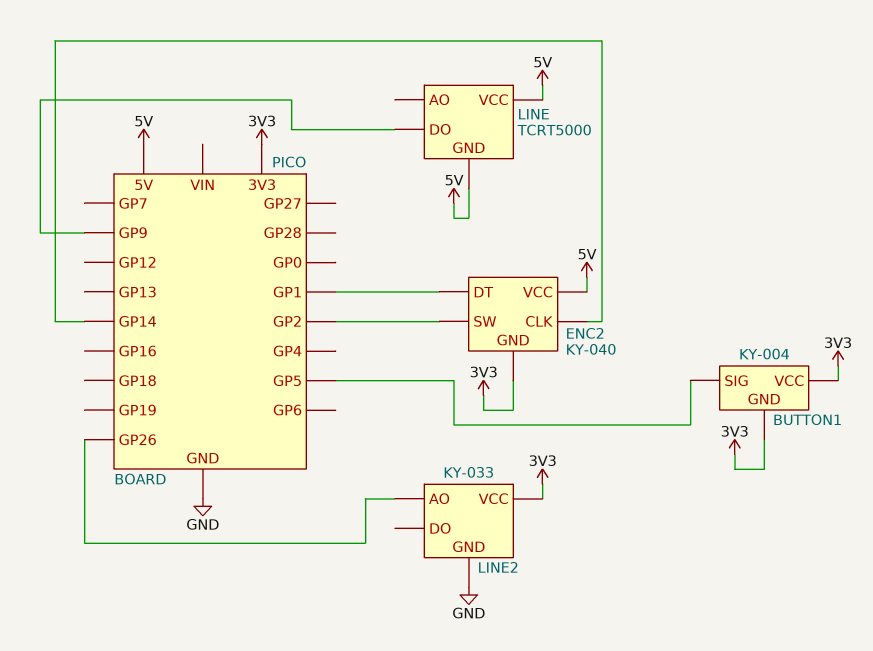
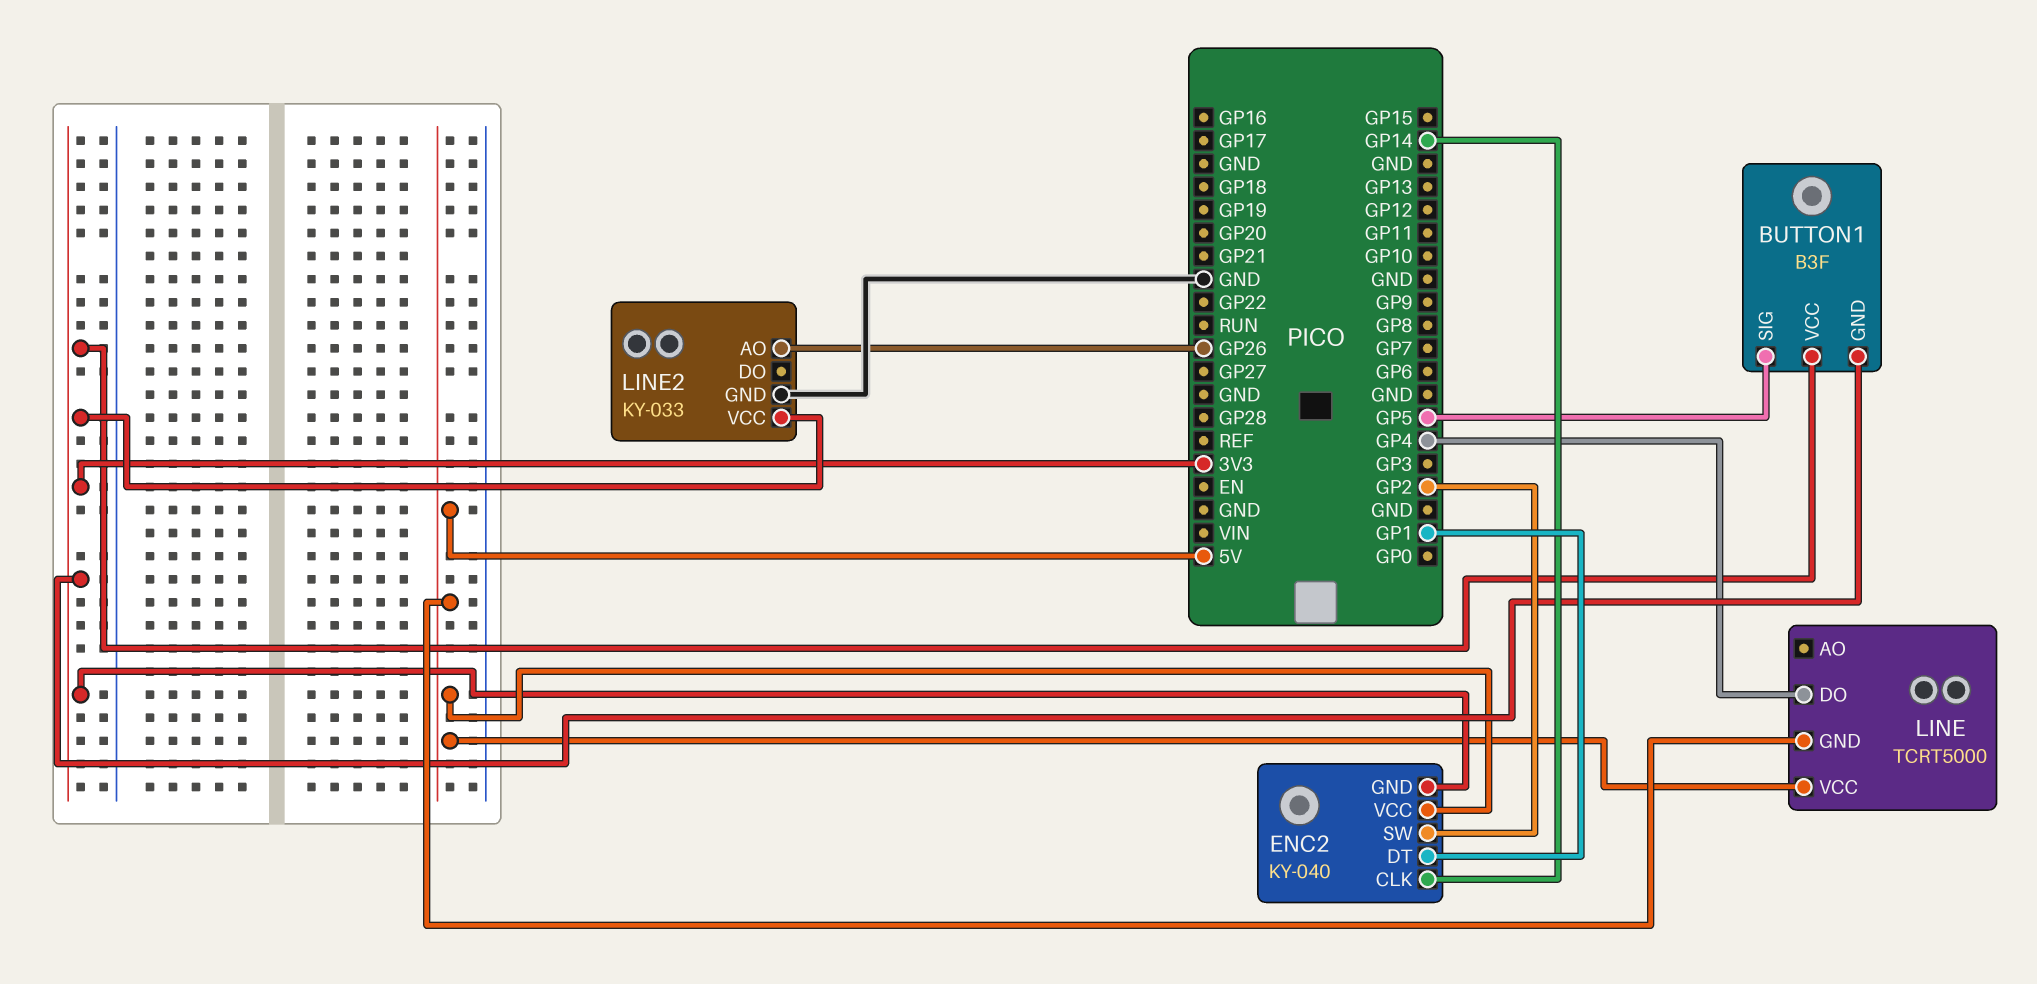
BUTTON1: KY-004 -> B3F
LINE pin DO: GP9 -> GP4

